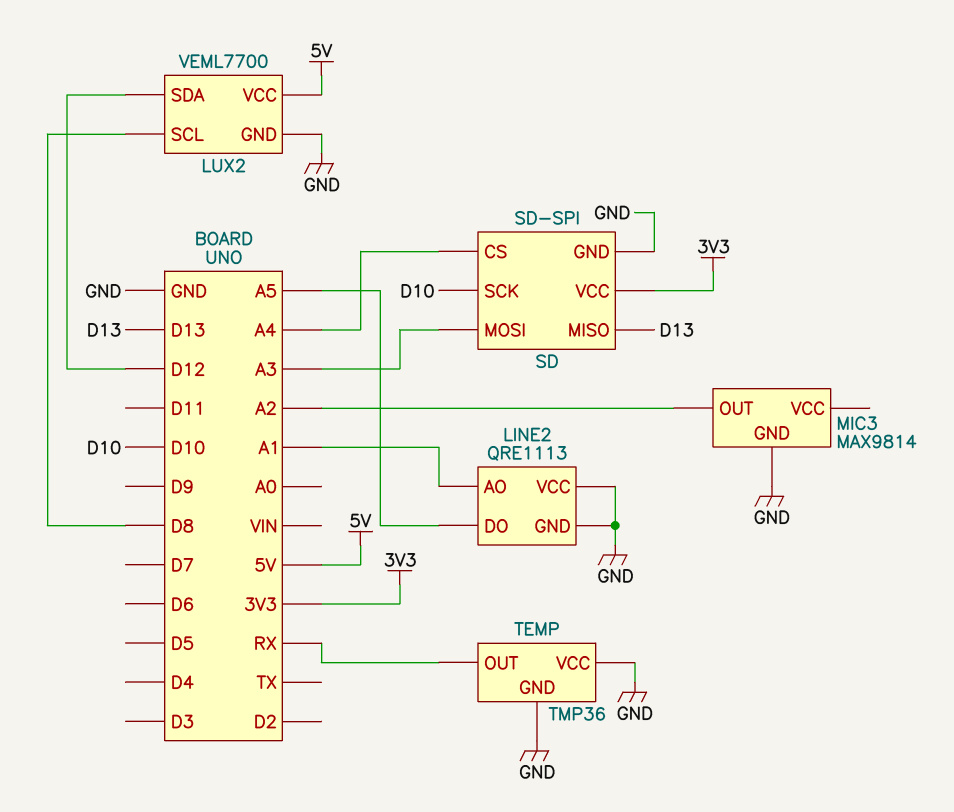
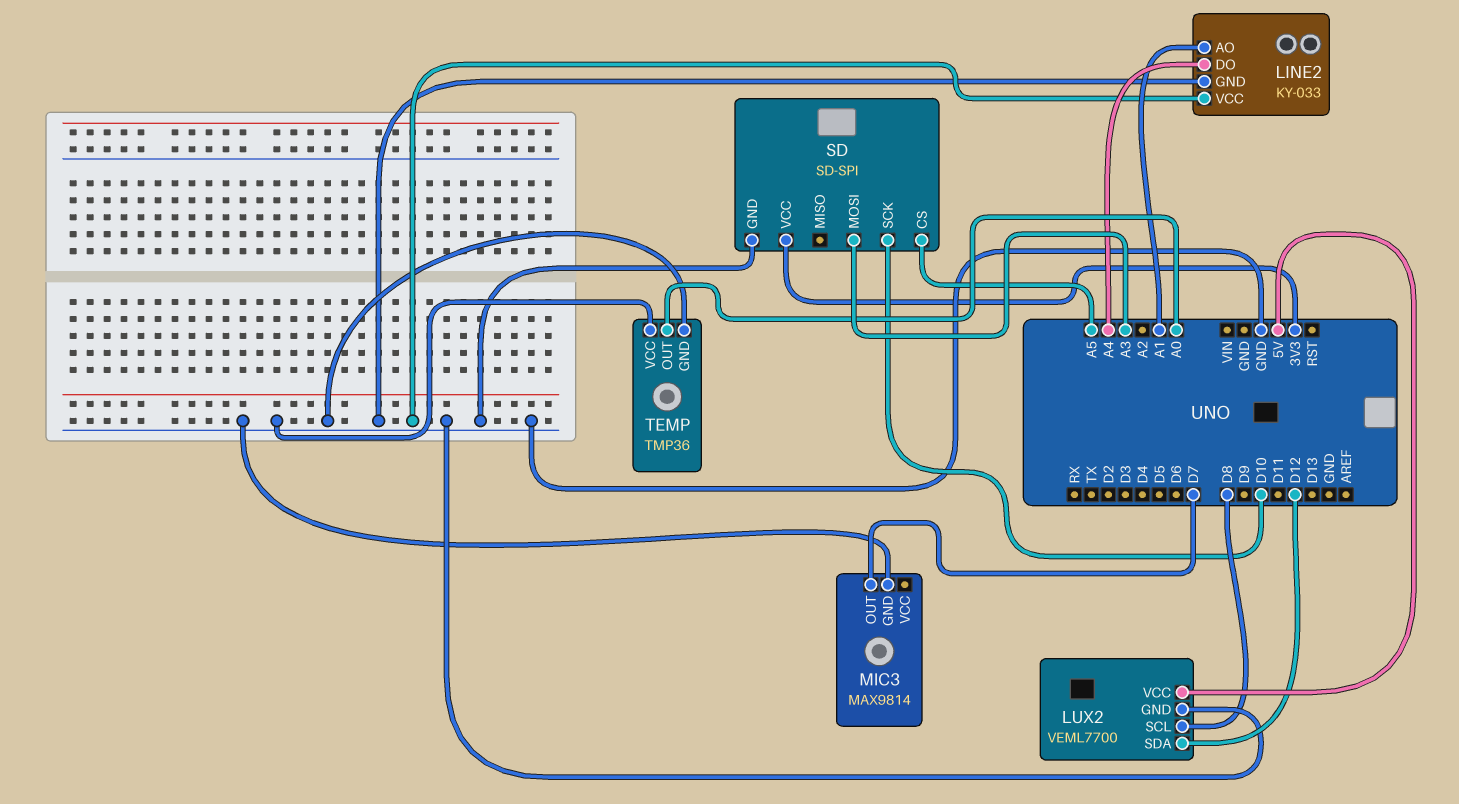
LINE2: QRE1113 -> KY-033
LINE2 pin DO: A5 -> A4
MIC3 pin OUT: A2 -> D7
SD pin CS: A4 -> A5
SD pin MISO: D13 -> none
TEMP pin OUT: RX -> A0

